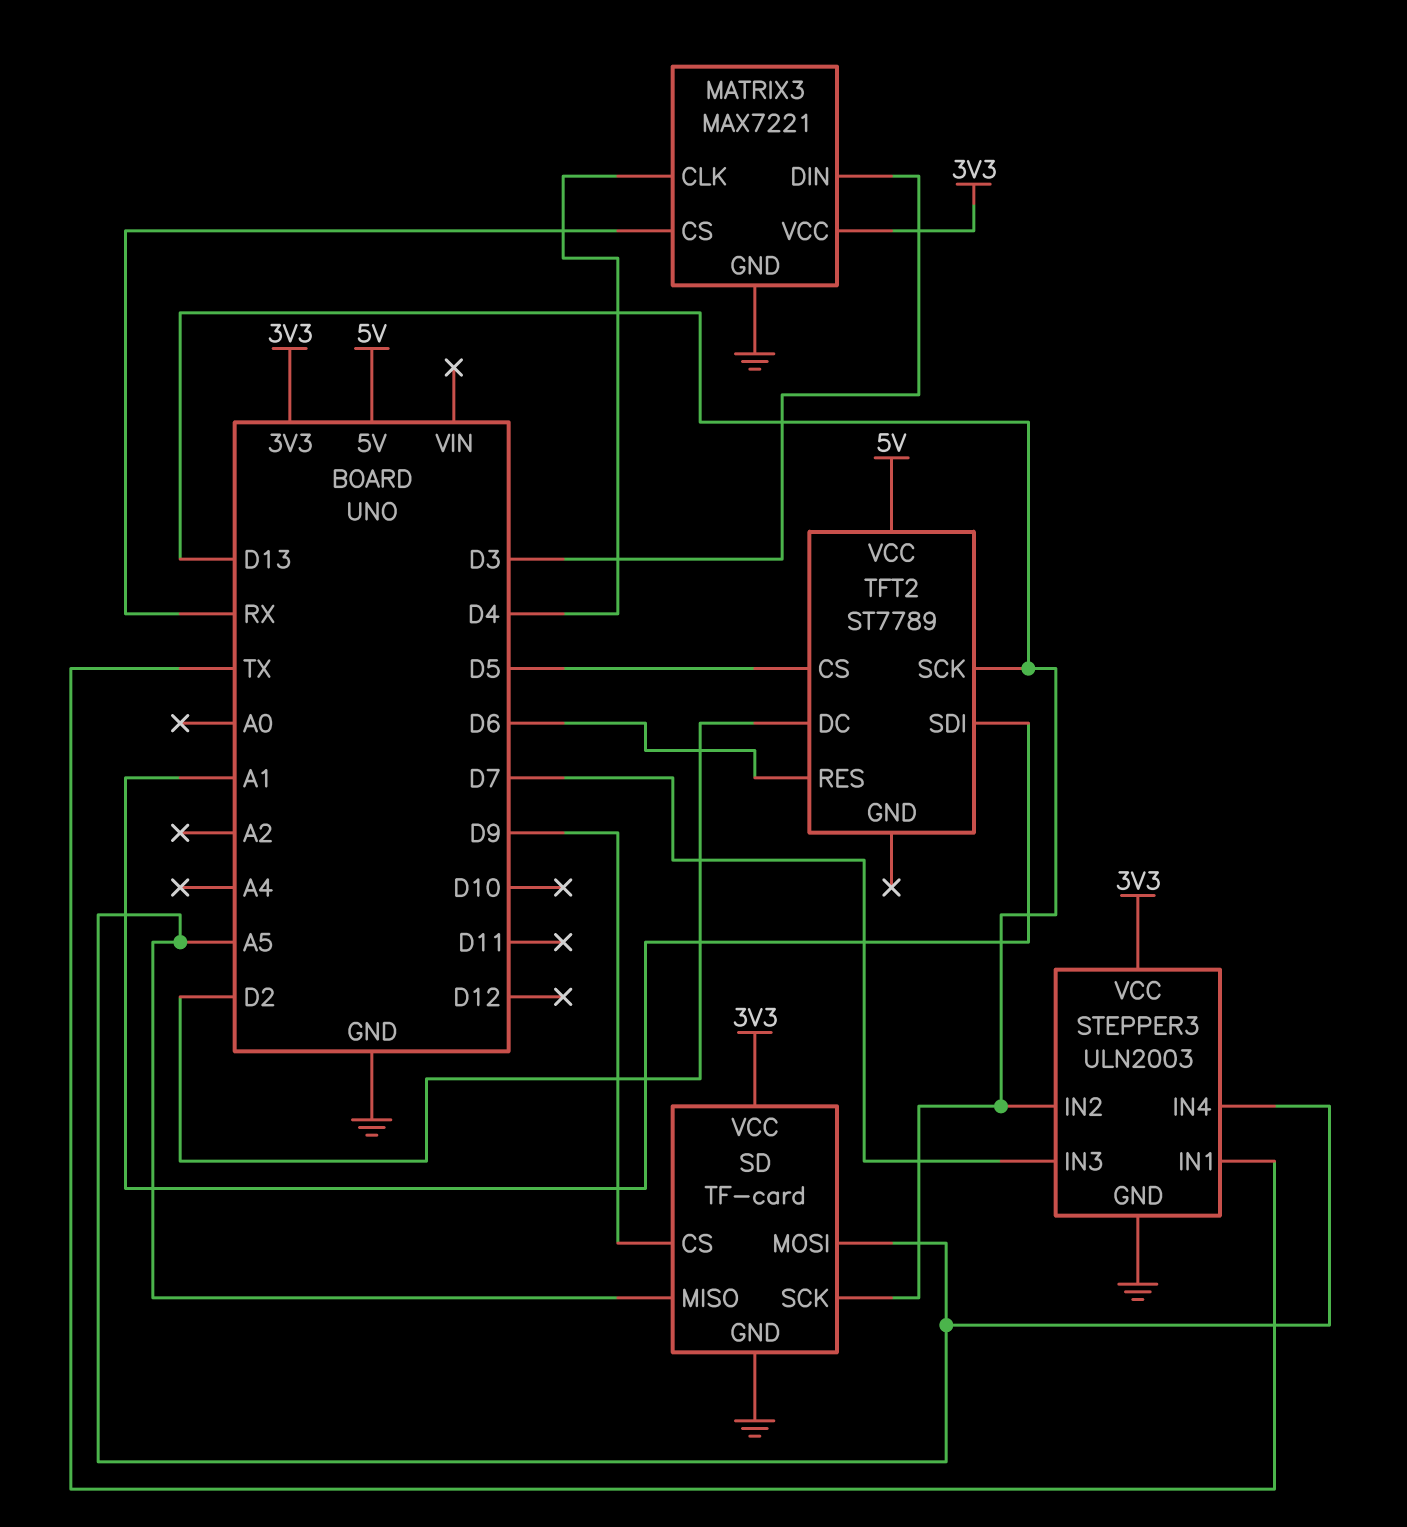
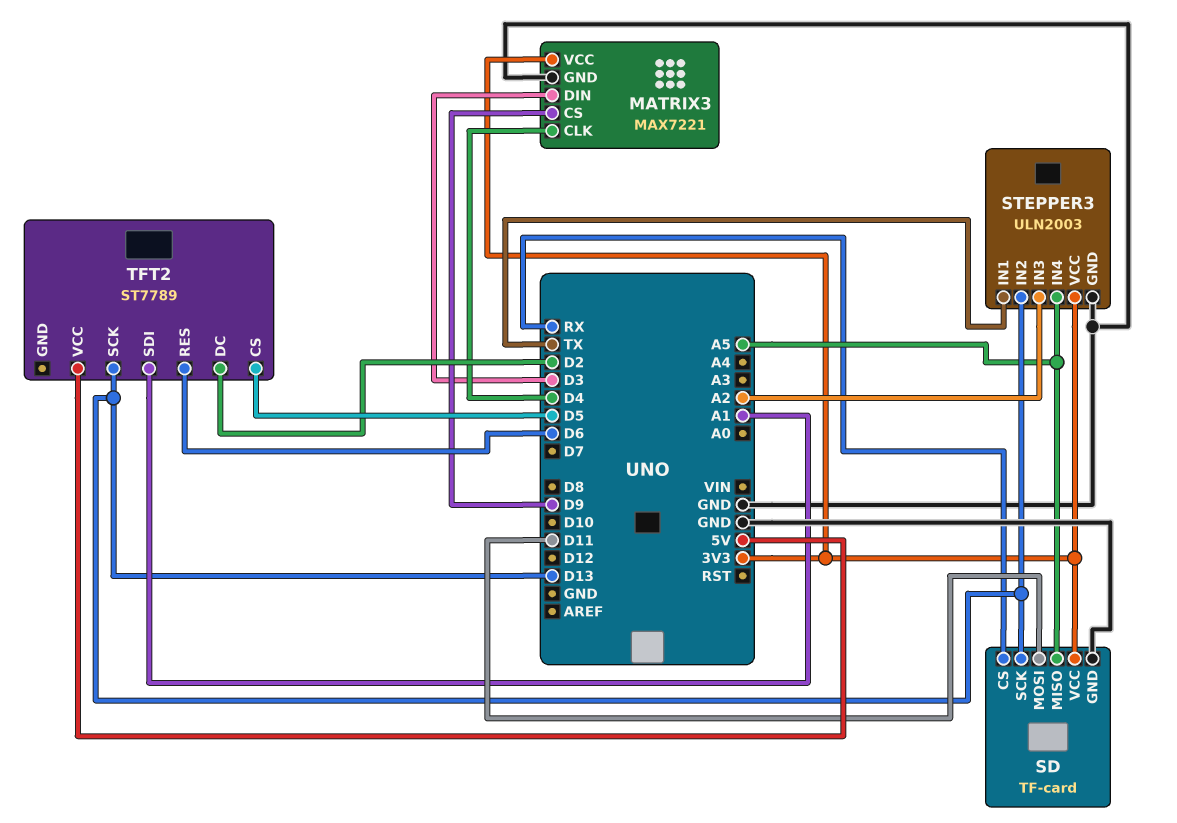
MATRIX3 pin CS: RX -> D9
SD pin CS: D9 -> RX
SD pin MOSI: A5 -> D11
STEPPER3 pin IN3: D7 -> A2

